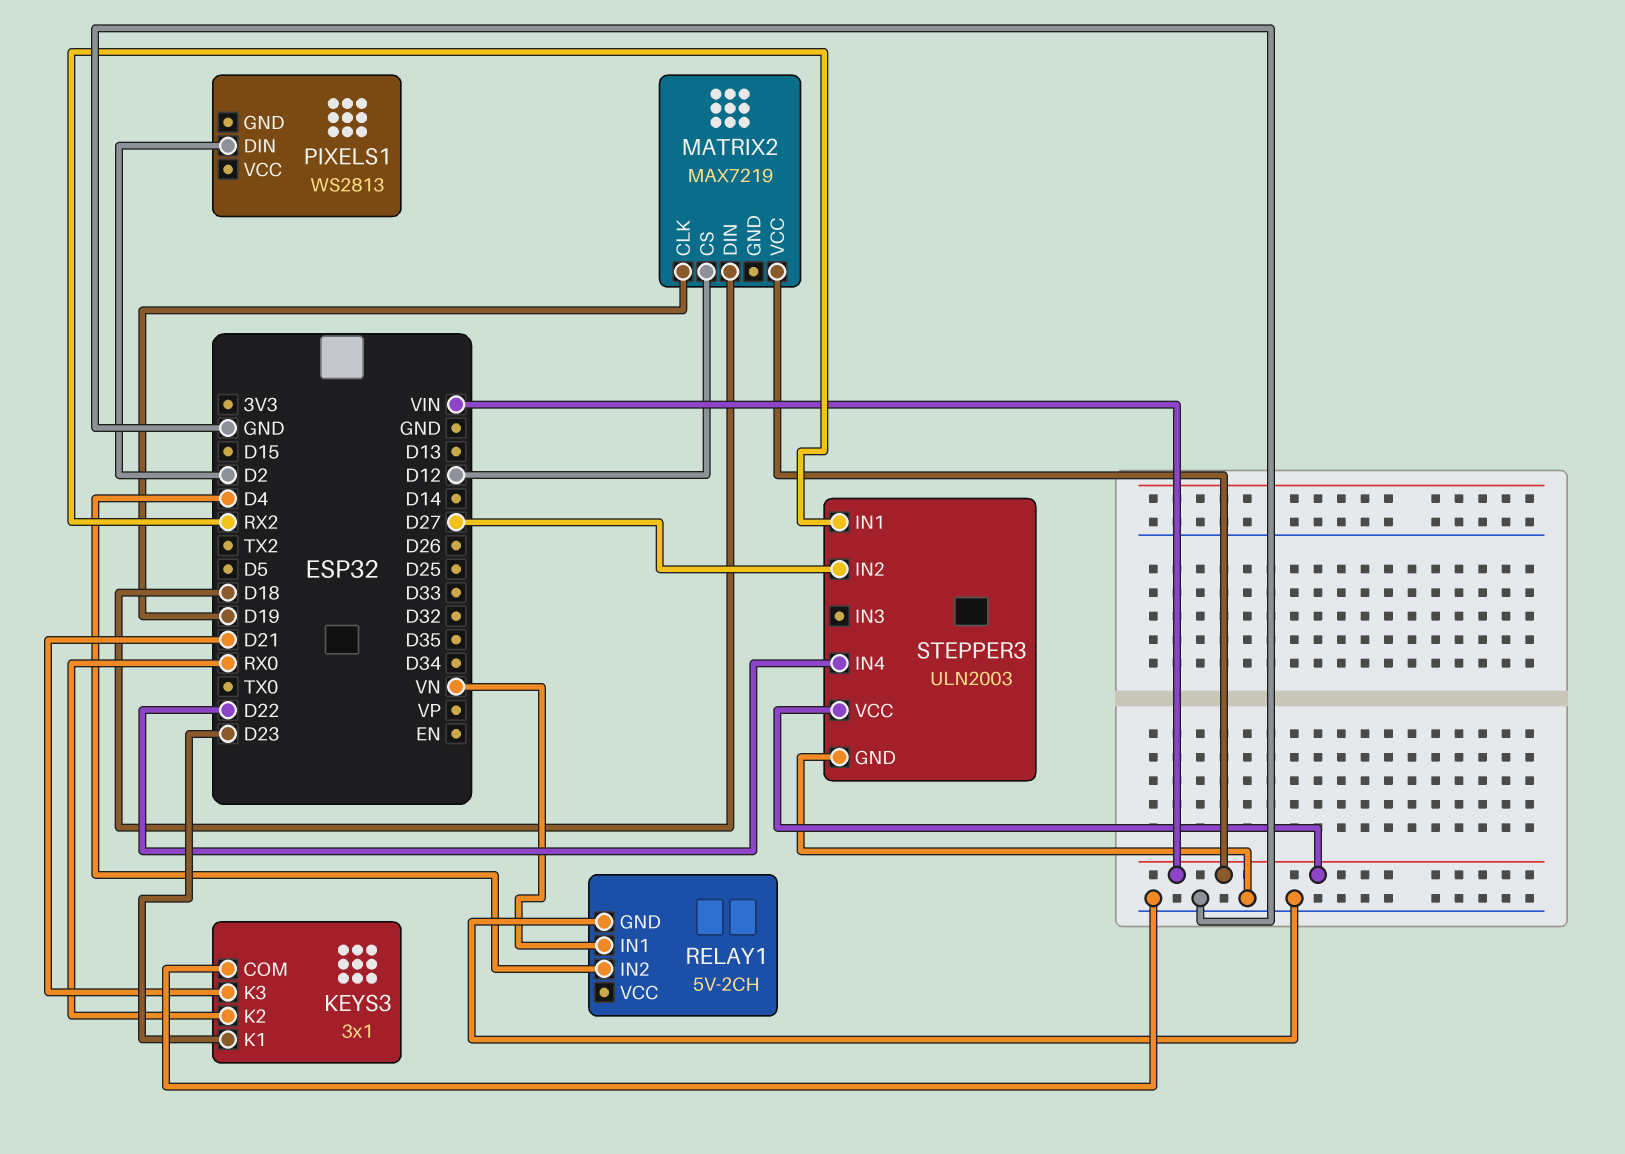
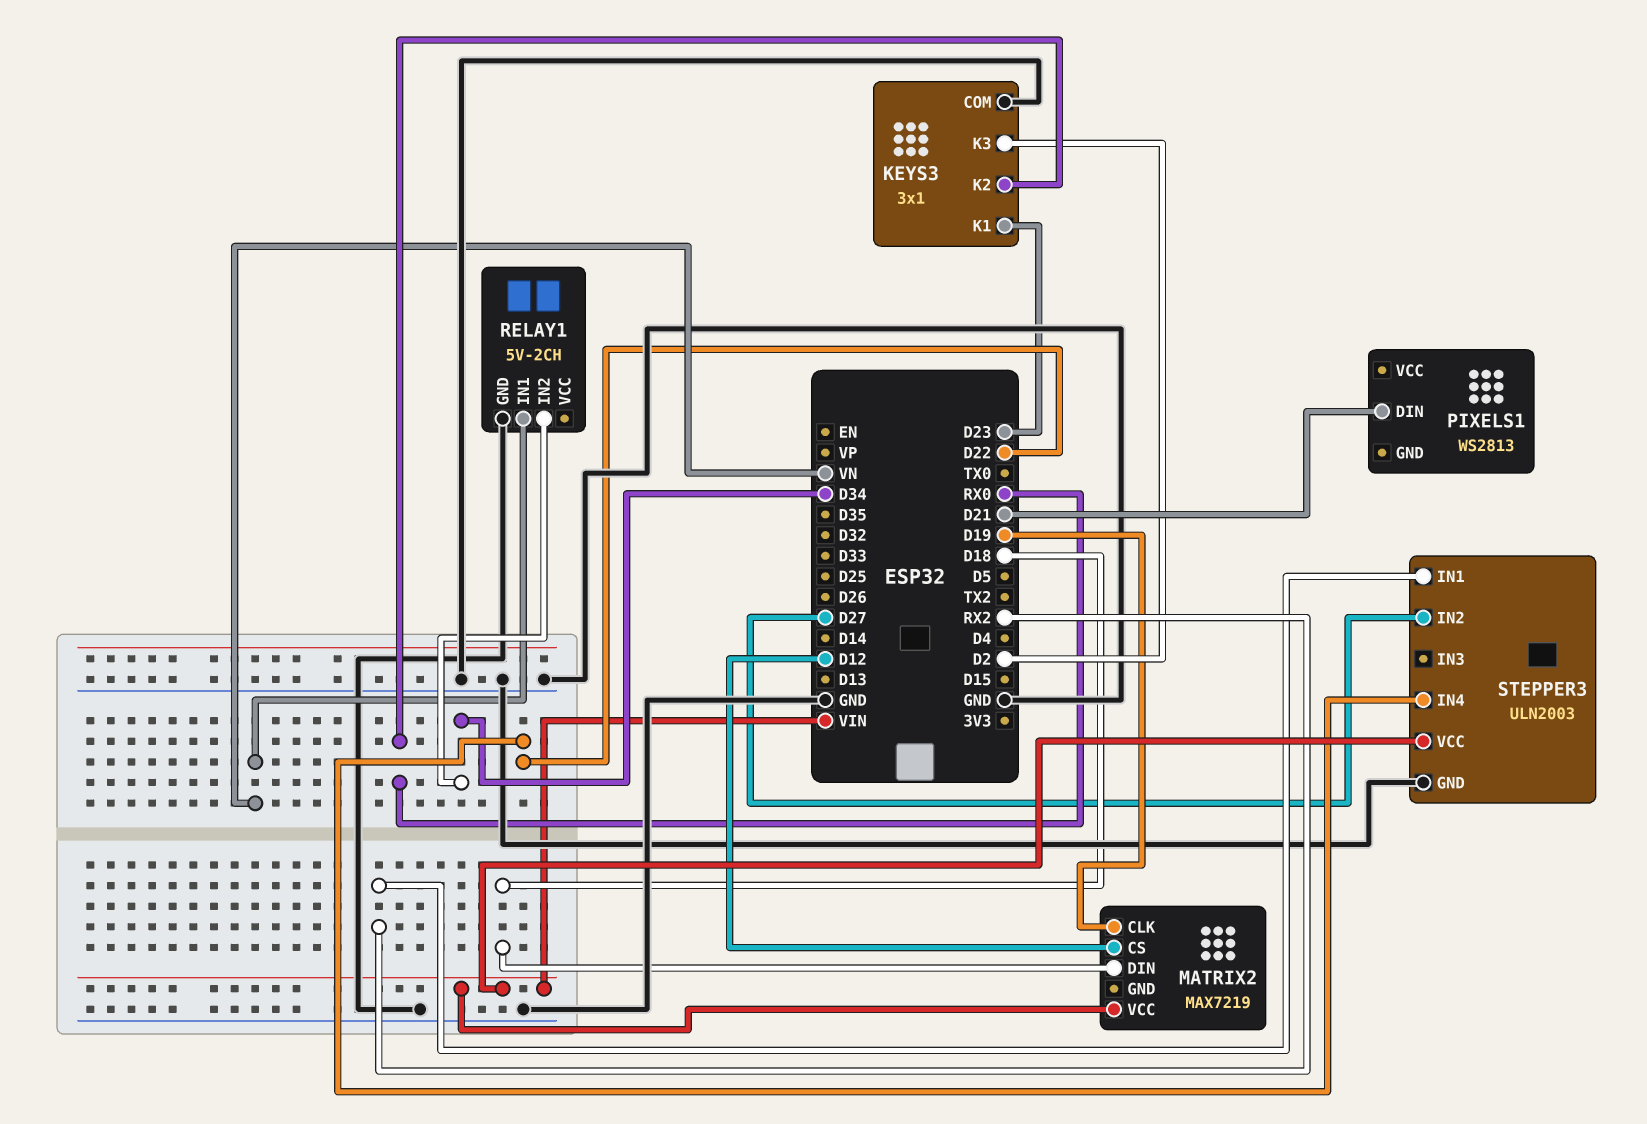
KEYS3 pin K3: D21 -> D2
PIXELS1 pin DIN: D2 -> D21
RELAY1 pin IN2: D4 -> D34

